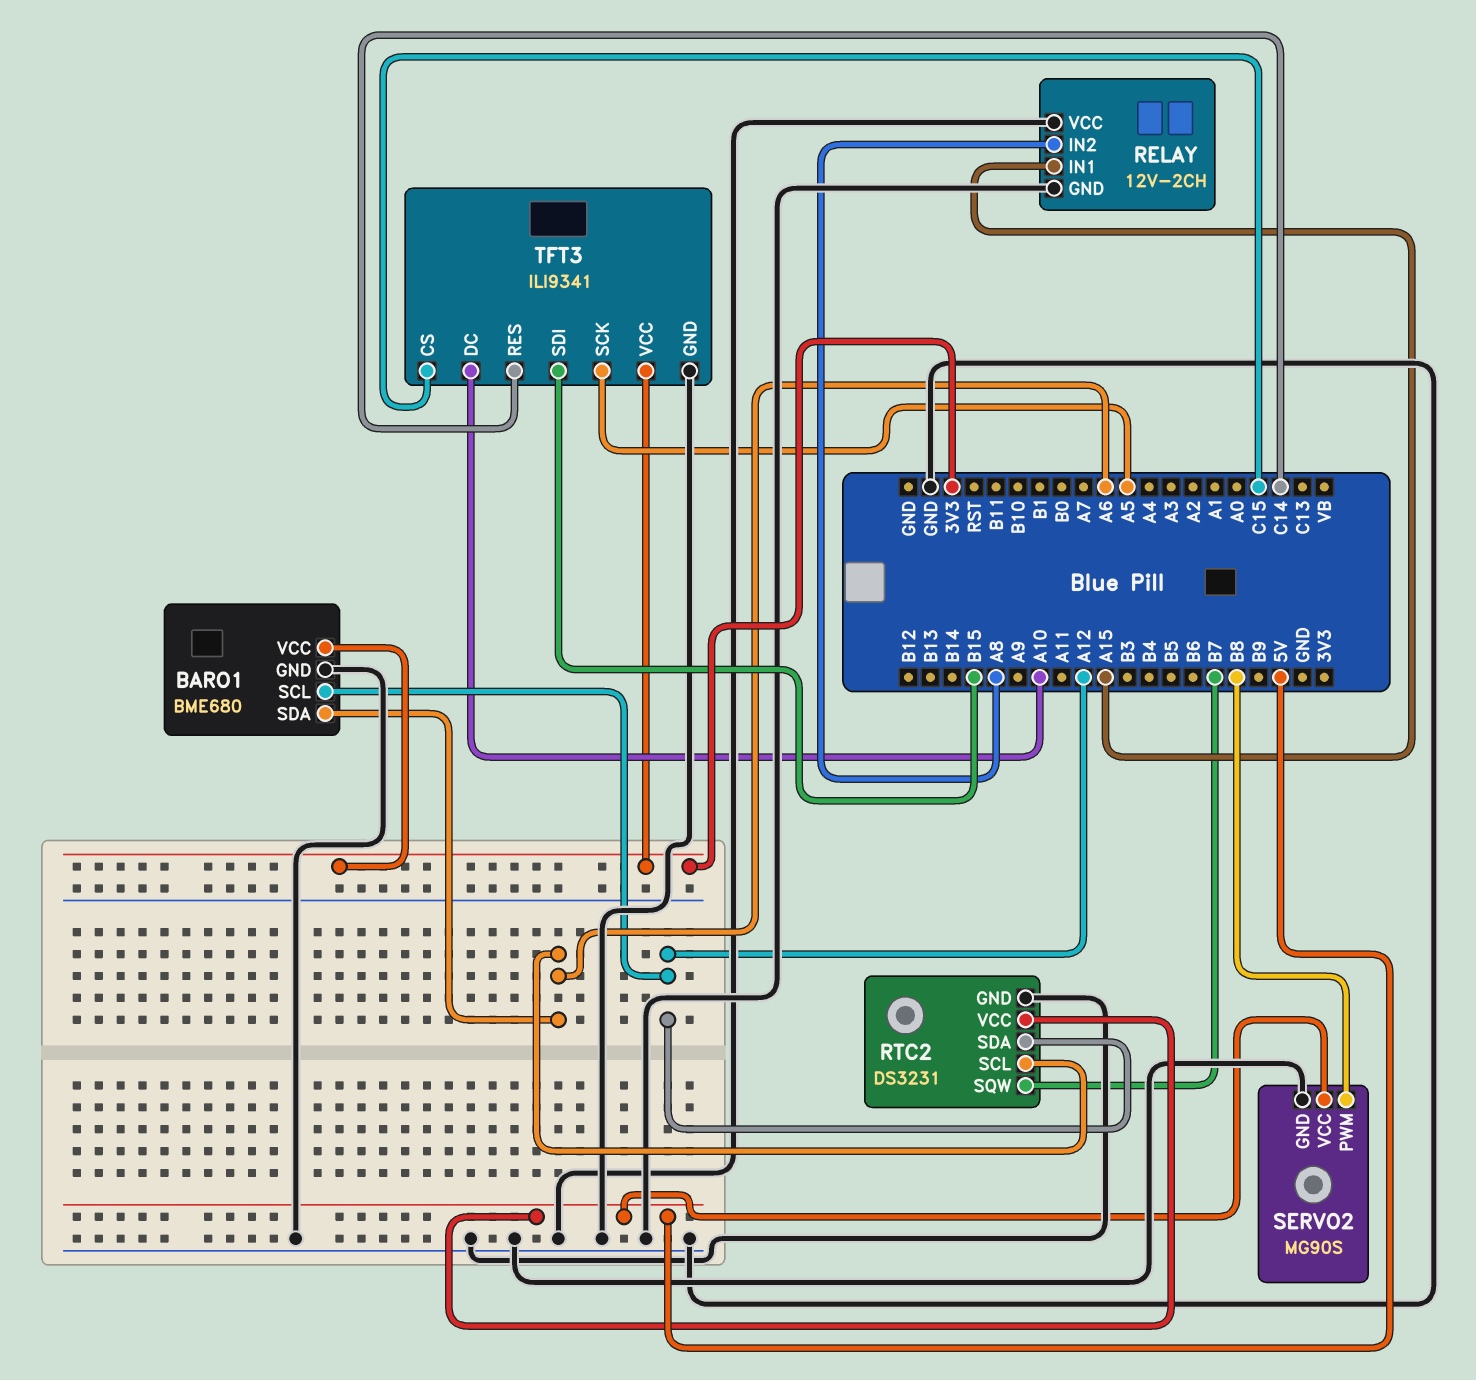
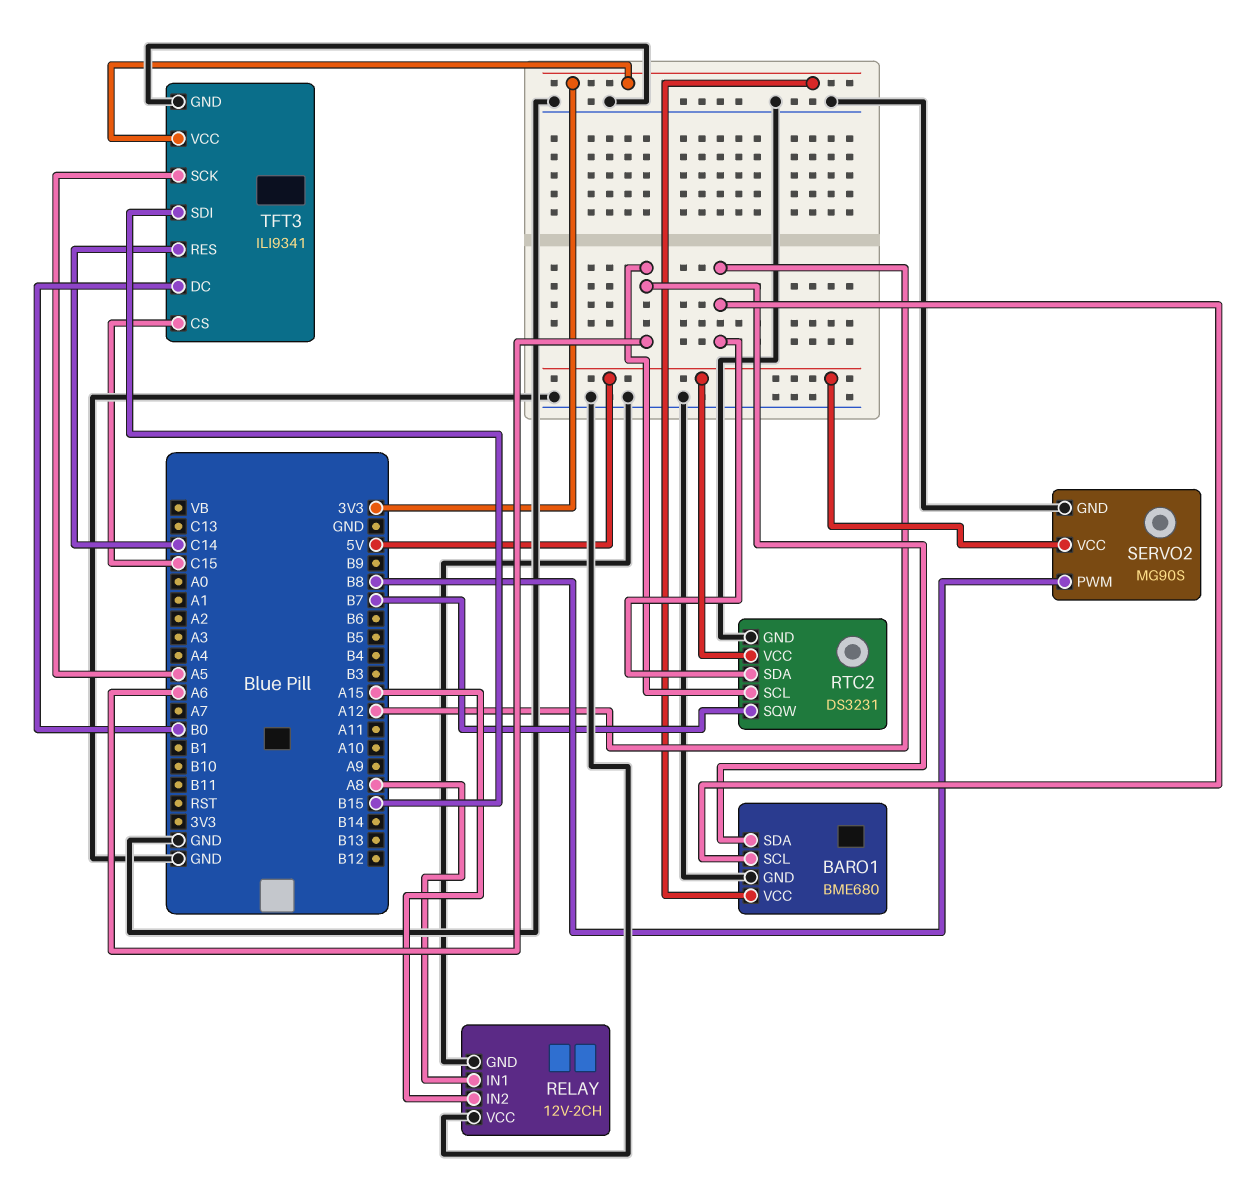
RELAY pin IN1: A15 -> A8
RELAY pin IN2: A8 -> A15
TFT3 pin DC: A10 -> B0

